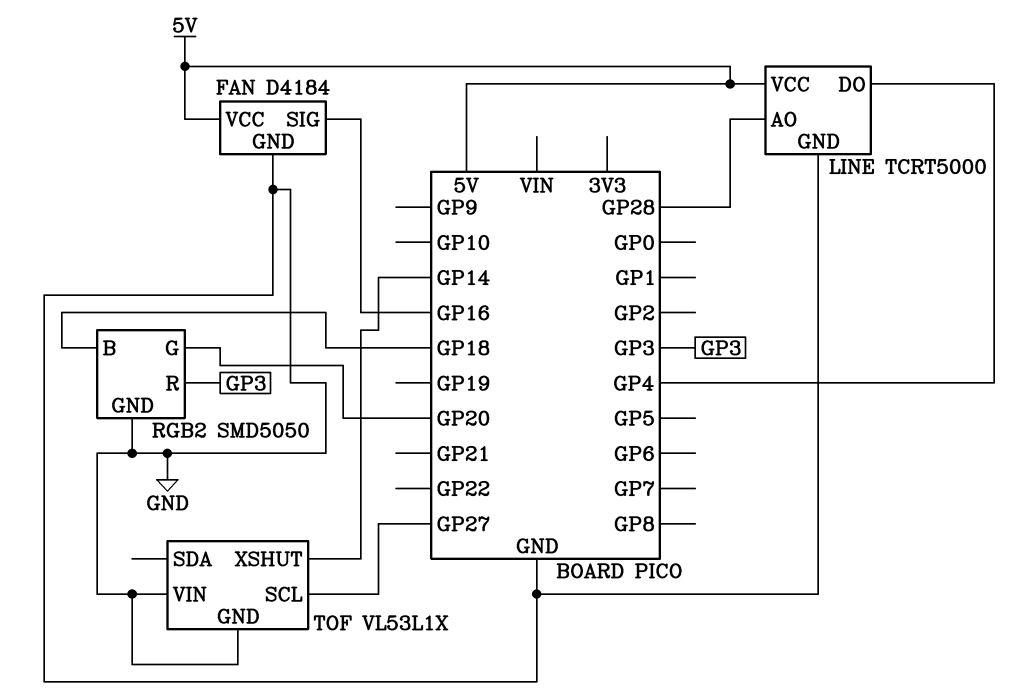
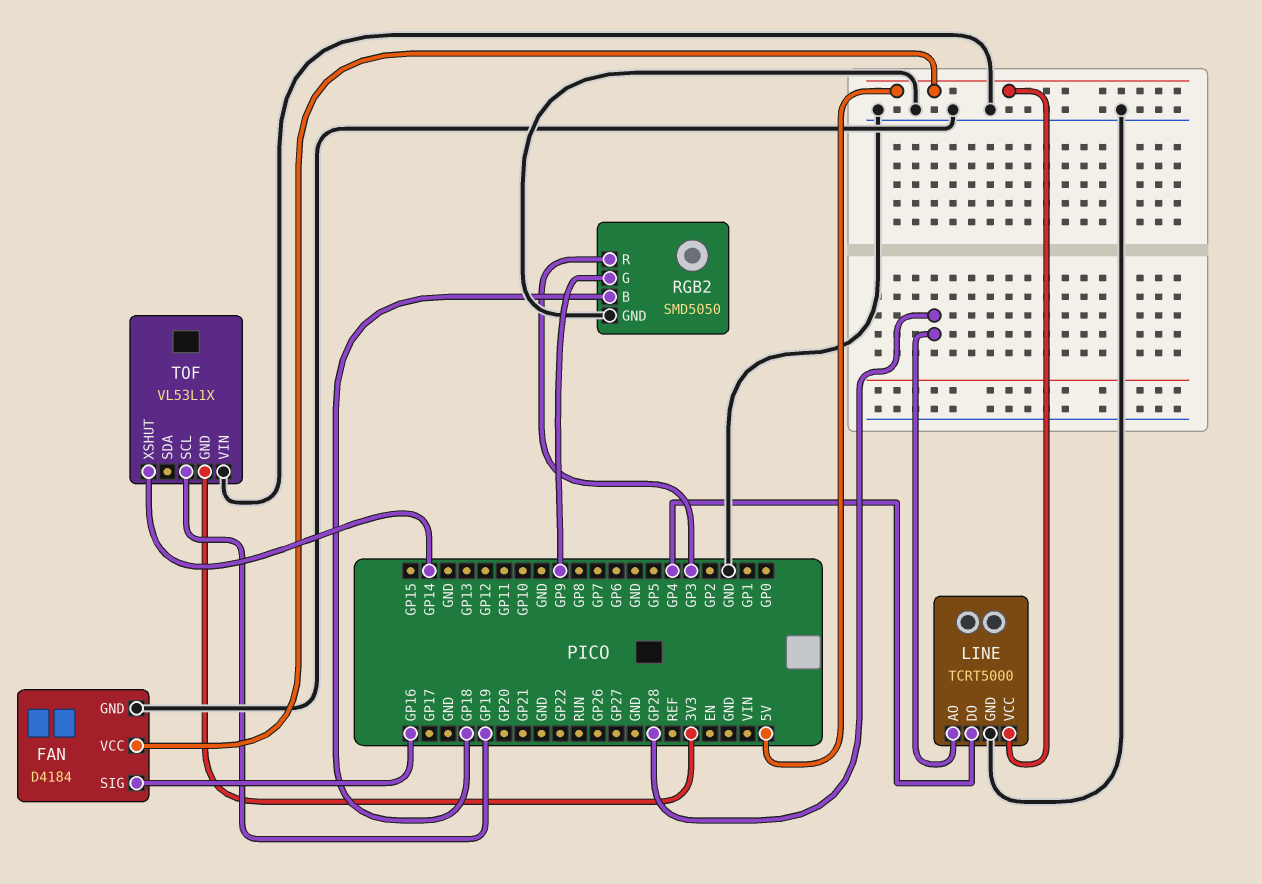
RGB2 pin G: GP20 -> GP9
TOF pin GND: GND -> 3V3
TOF pin SCL: GP27 -> GP19

